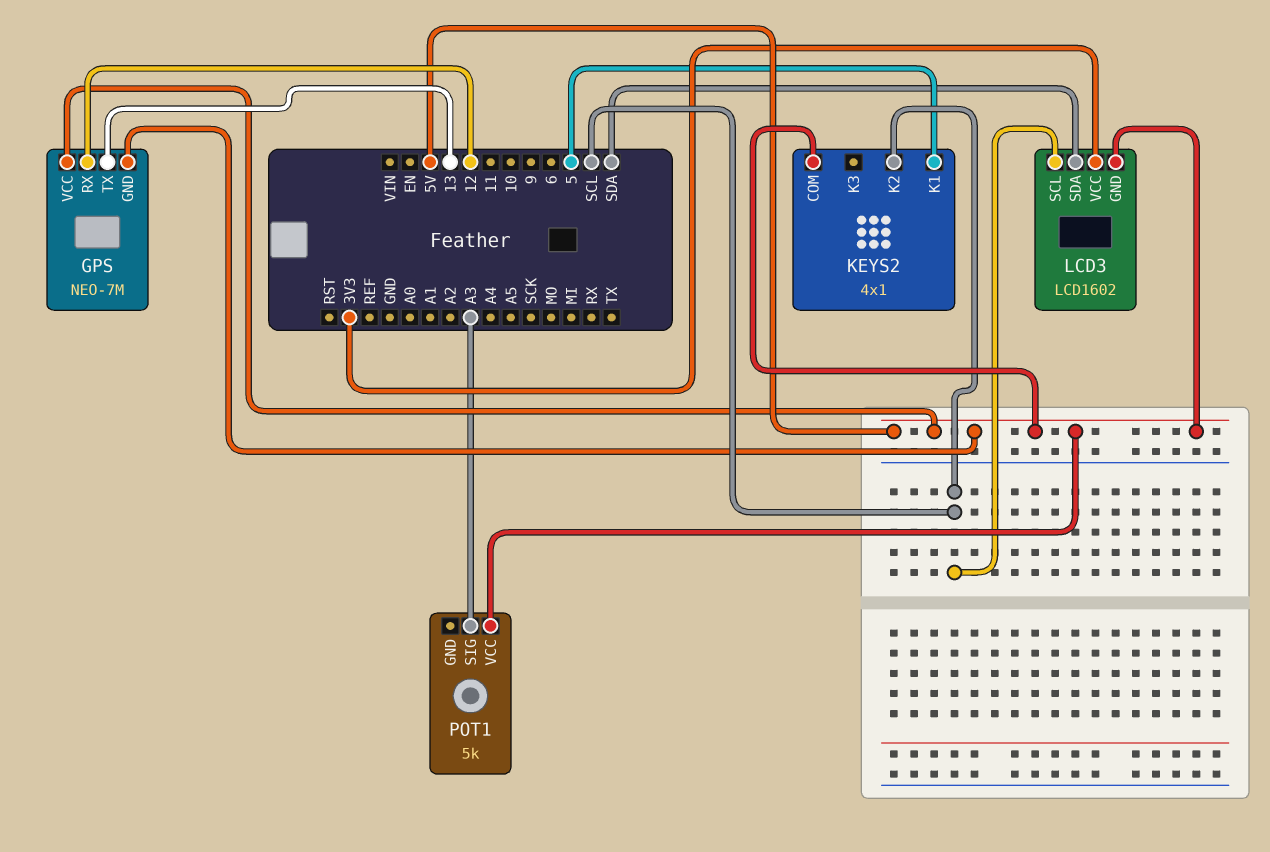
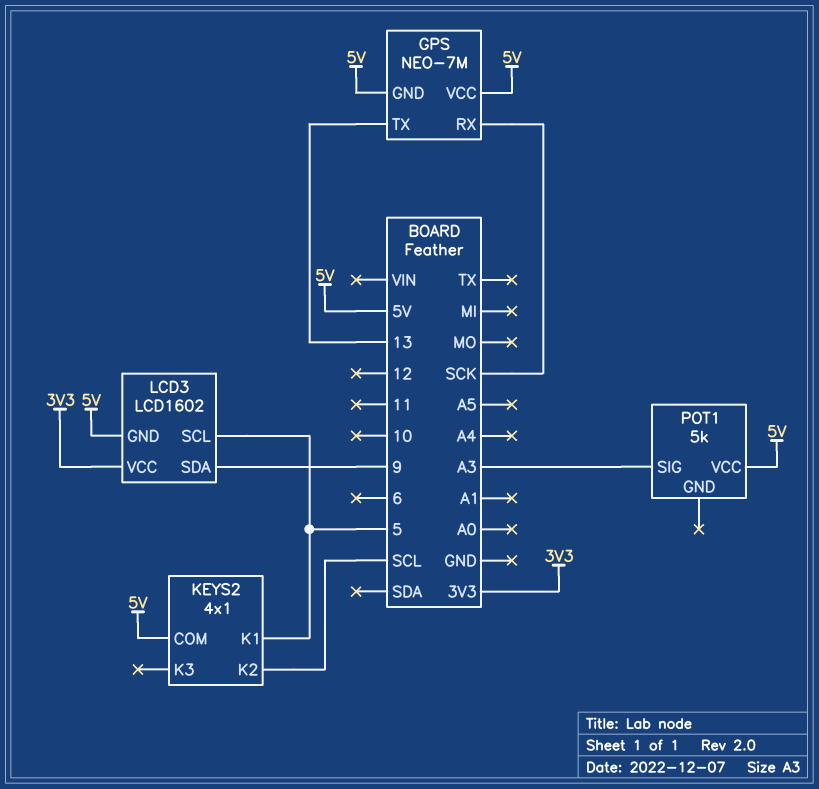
GPS pin RX: 12 -> SCK
LCD3 pin SCL: SCL -> 5
LCD3 pin SDA: SDA -> 9

